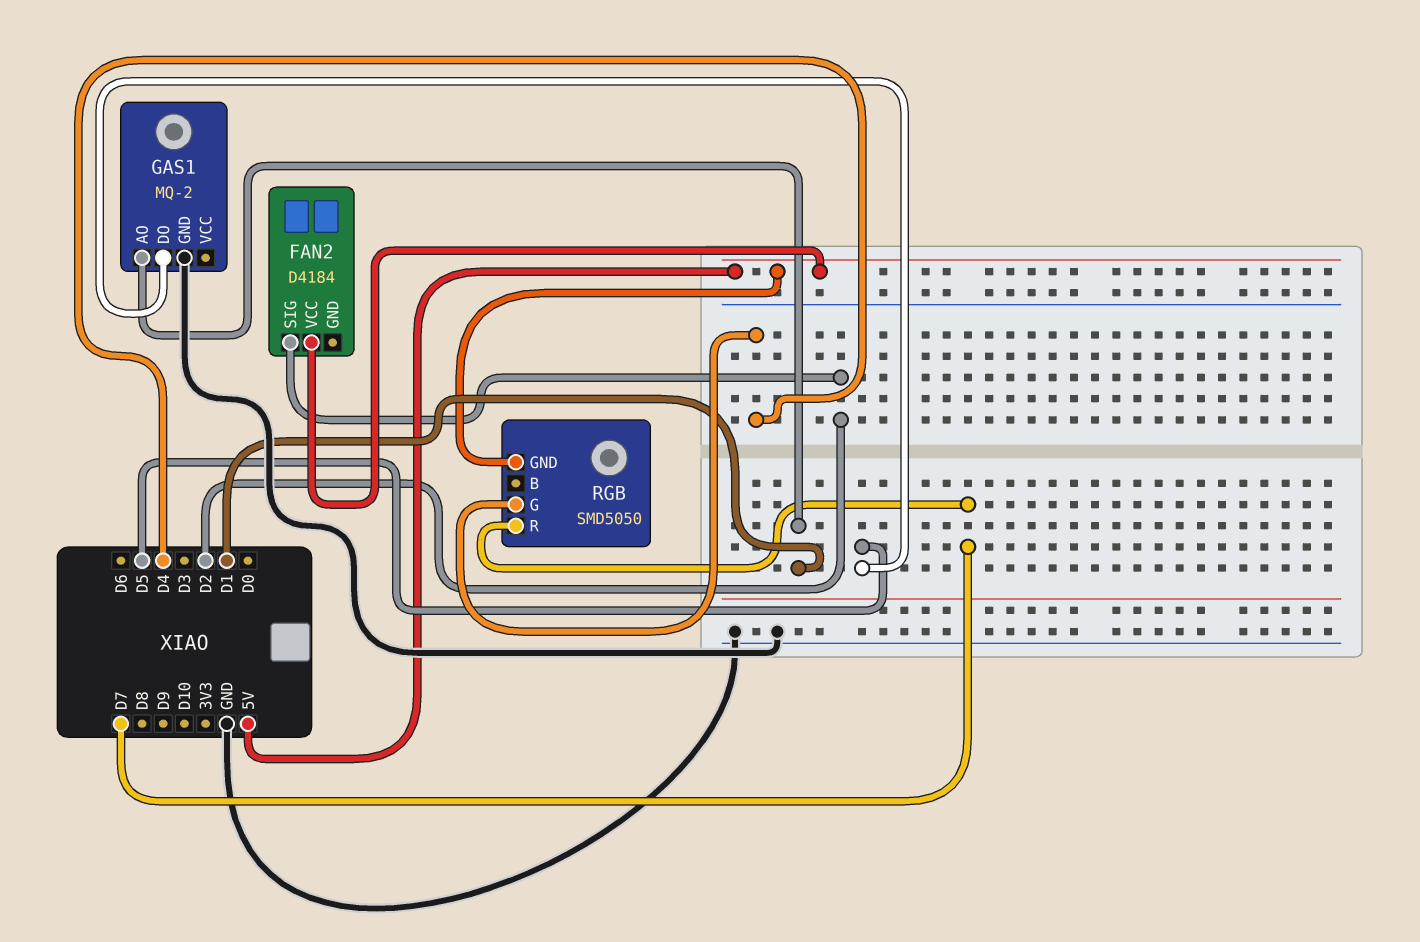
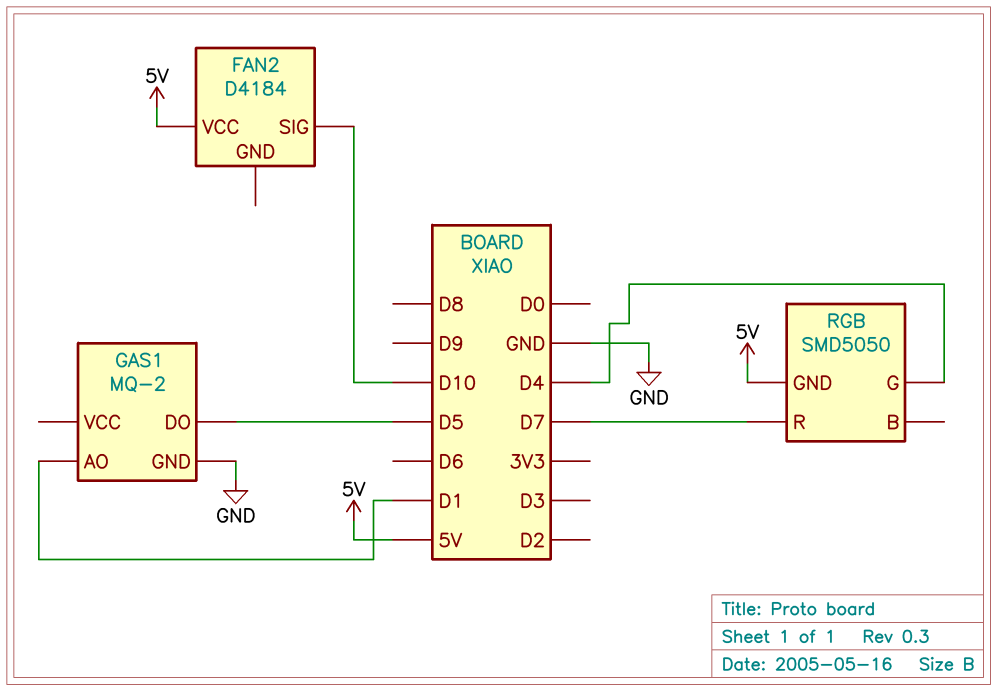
FAN2 pin SIG: D2 -> D10

